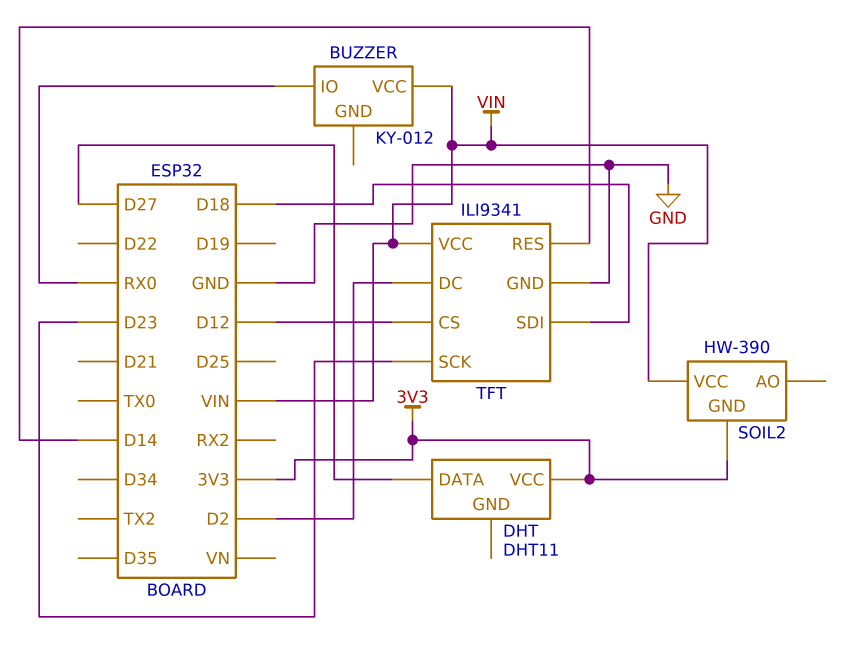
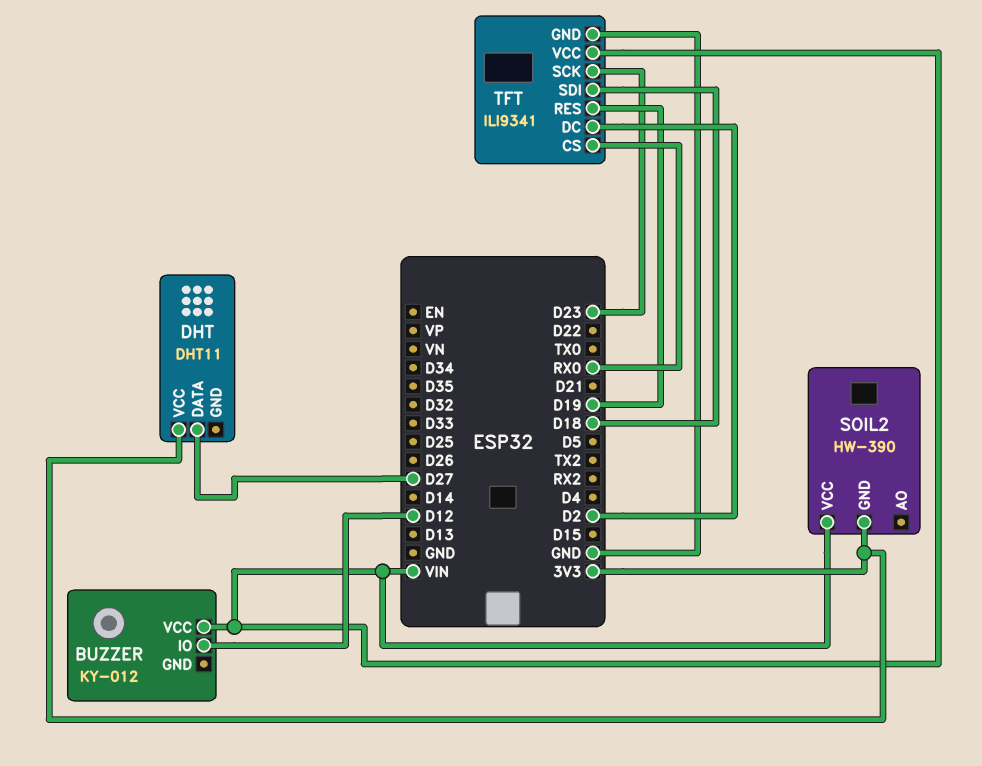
BUZZER pin IO: RX0 -> D12
TFT pin CS: D12 -> RX0
TFT pin RES: D14 -> D19

